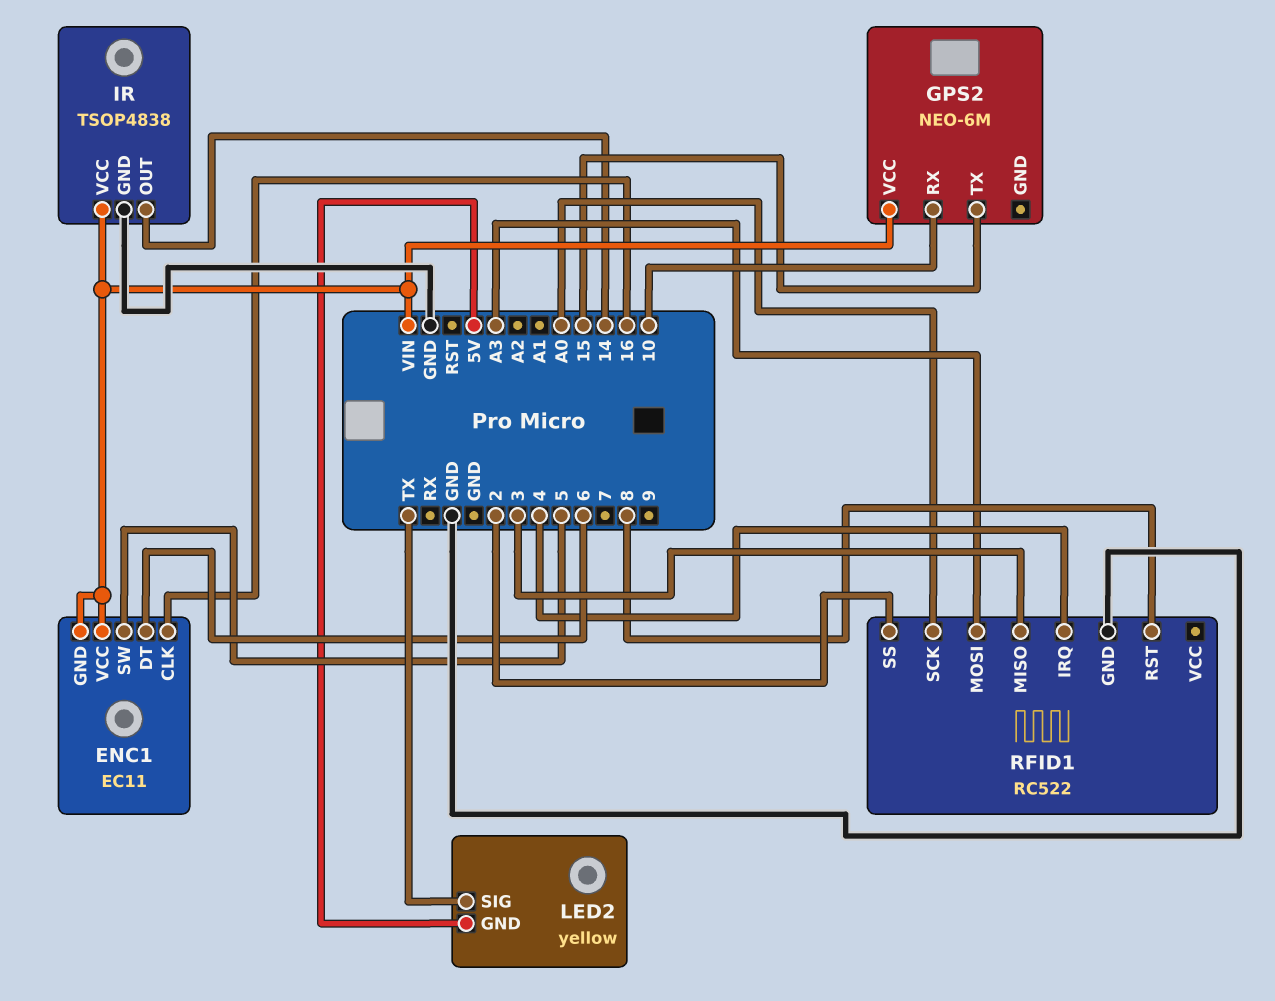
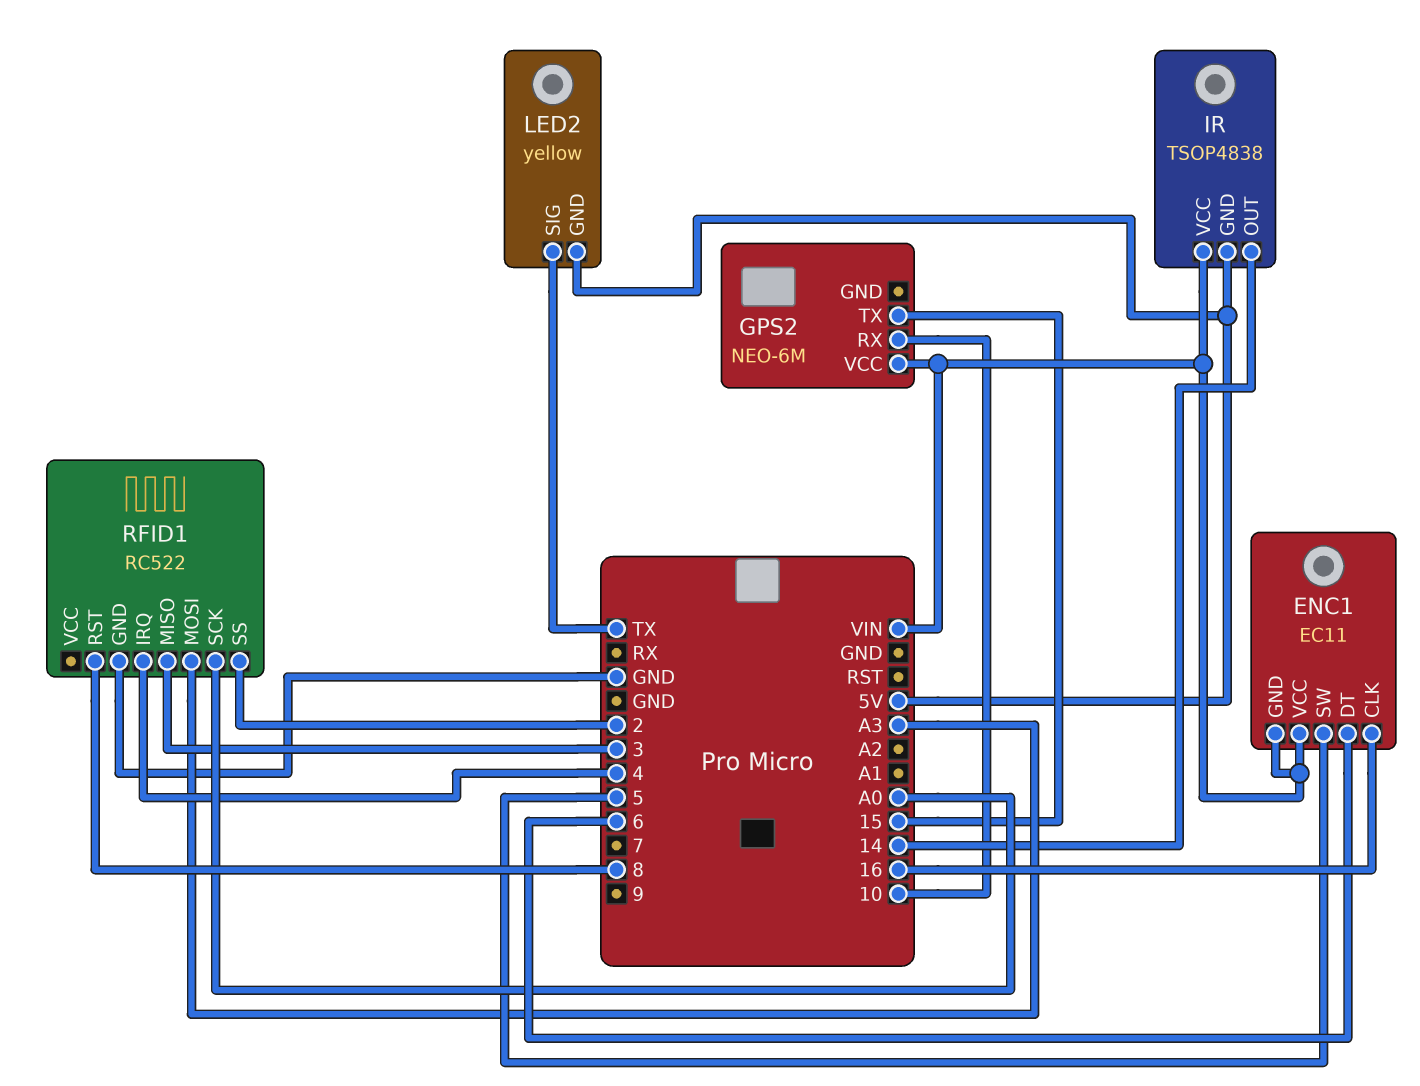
IR pin GND: GND -> 5V

